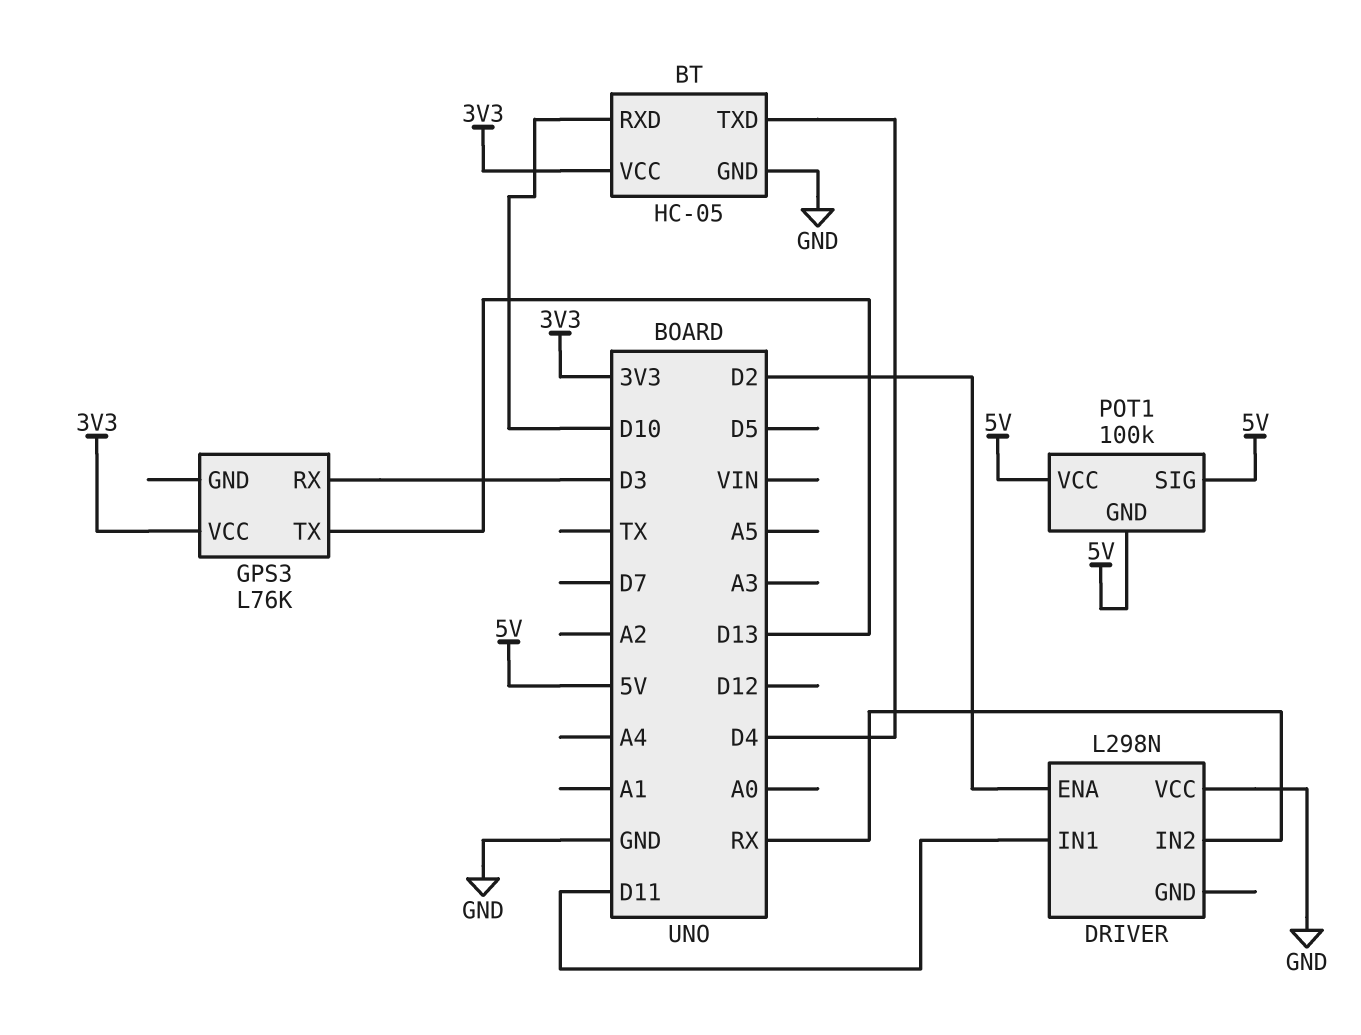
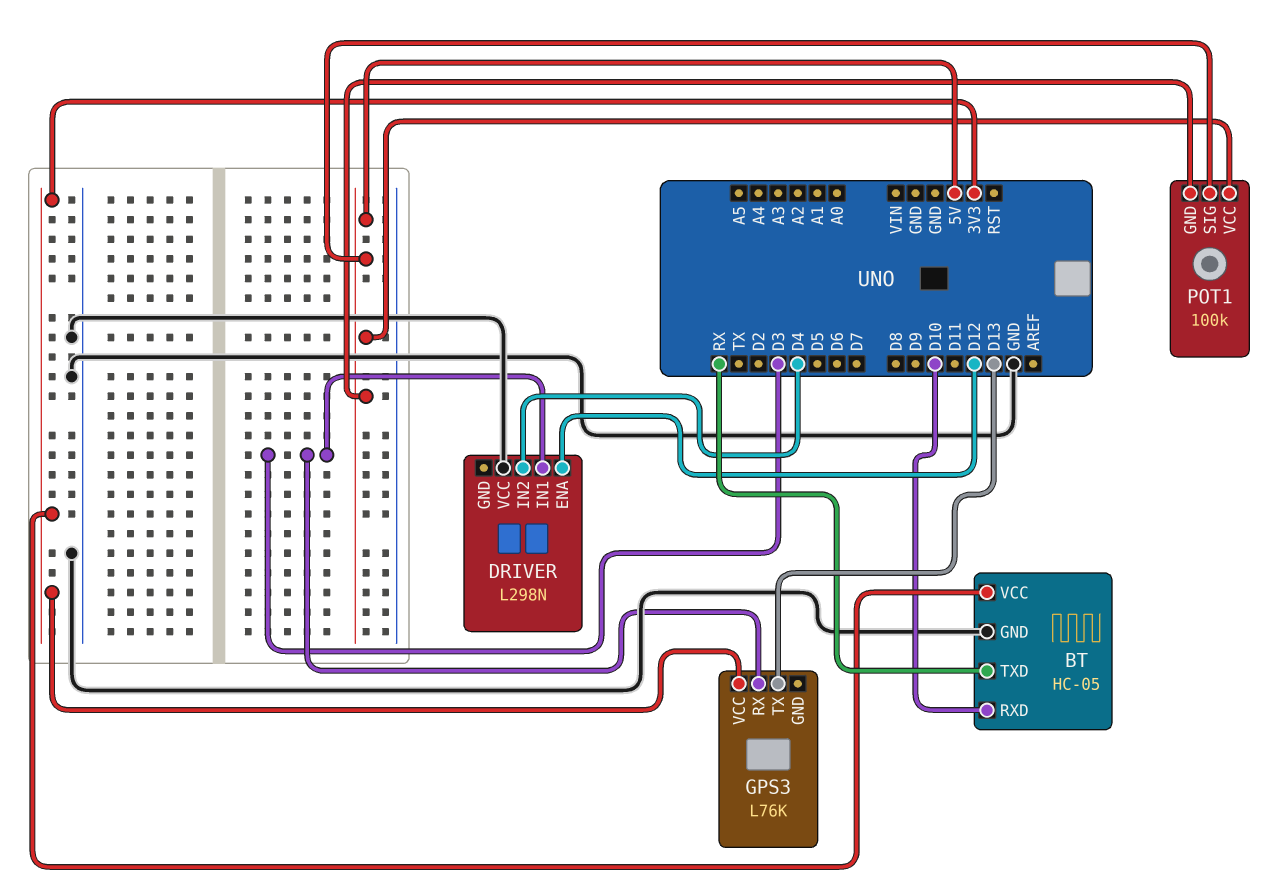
BT pin TXD: D4 -> RX
DRIVER pin ENA: D2 -> D12
DRIVER pin IN1: D11 -> D3
DRIVER pin IN2: RX -> D4

